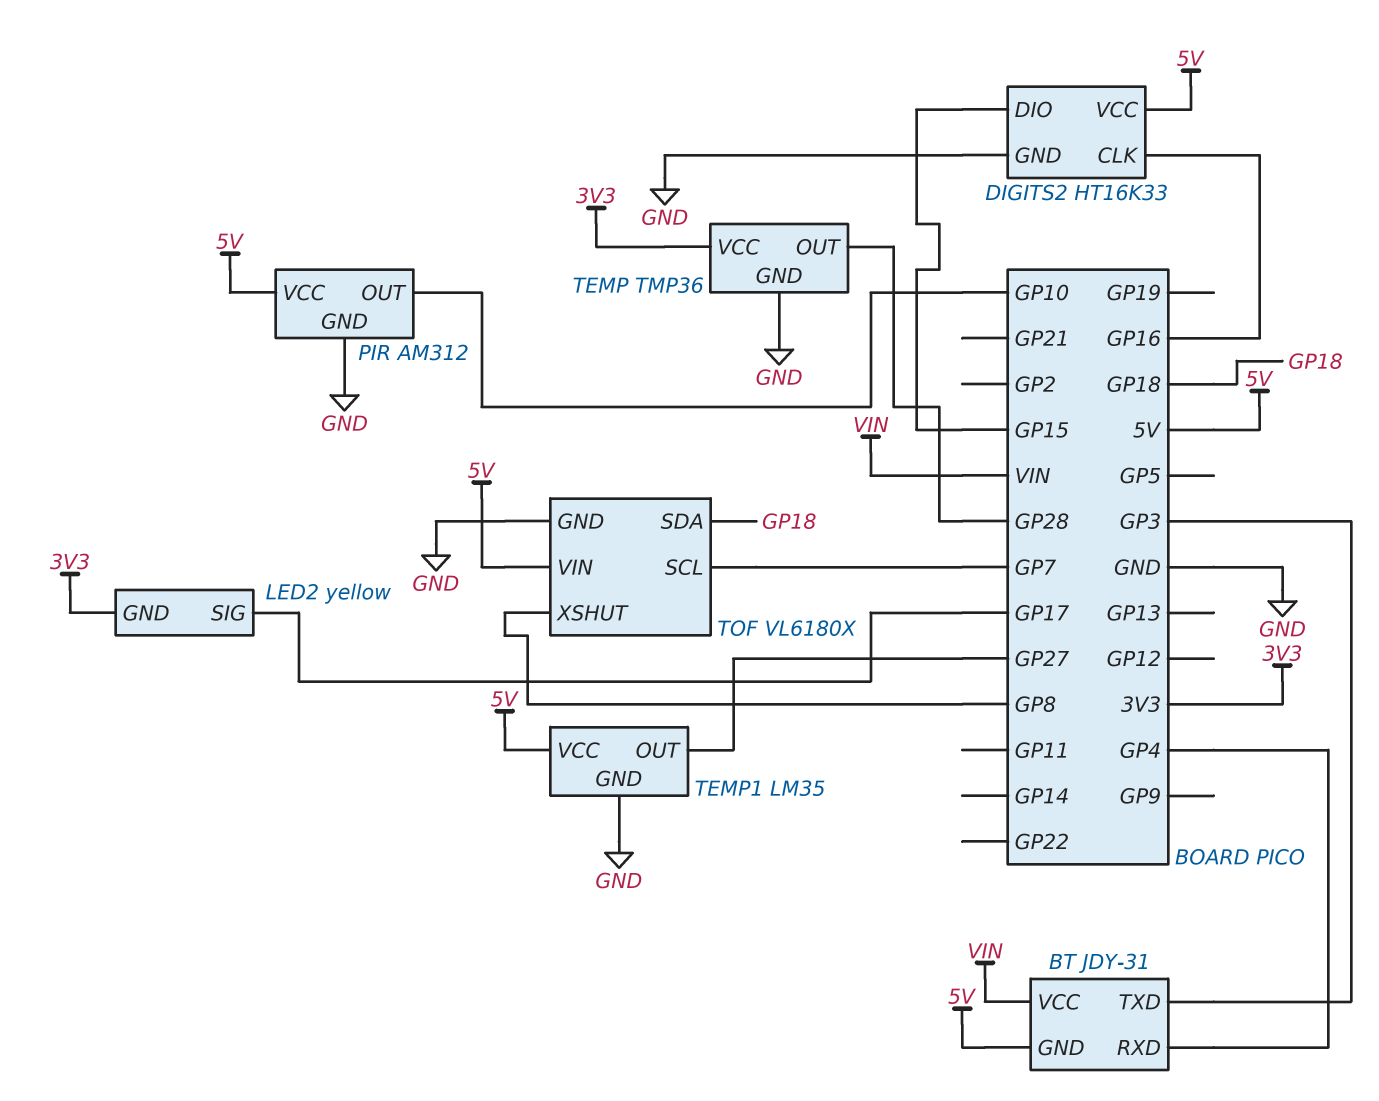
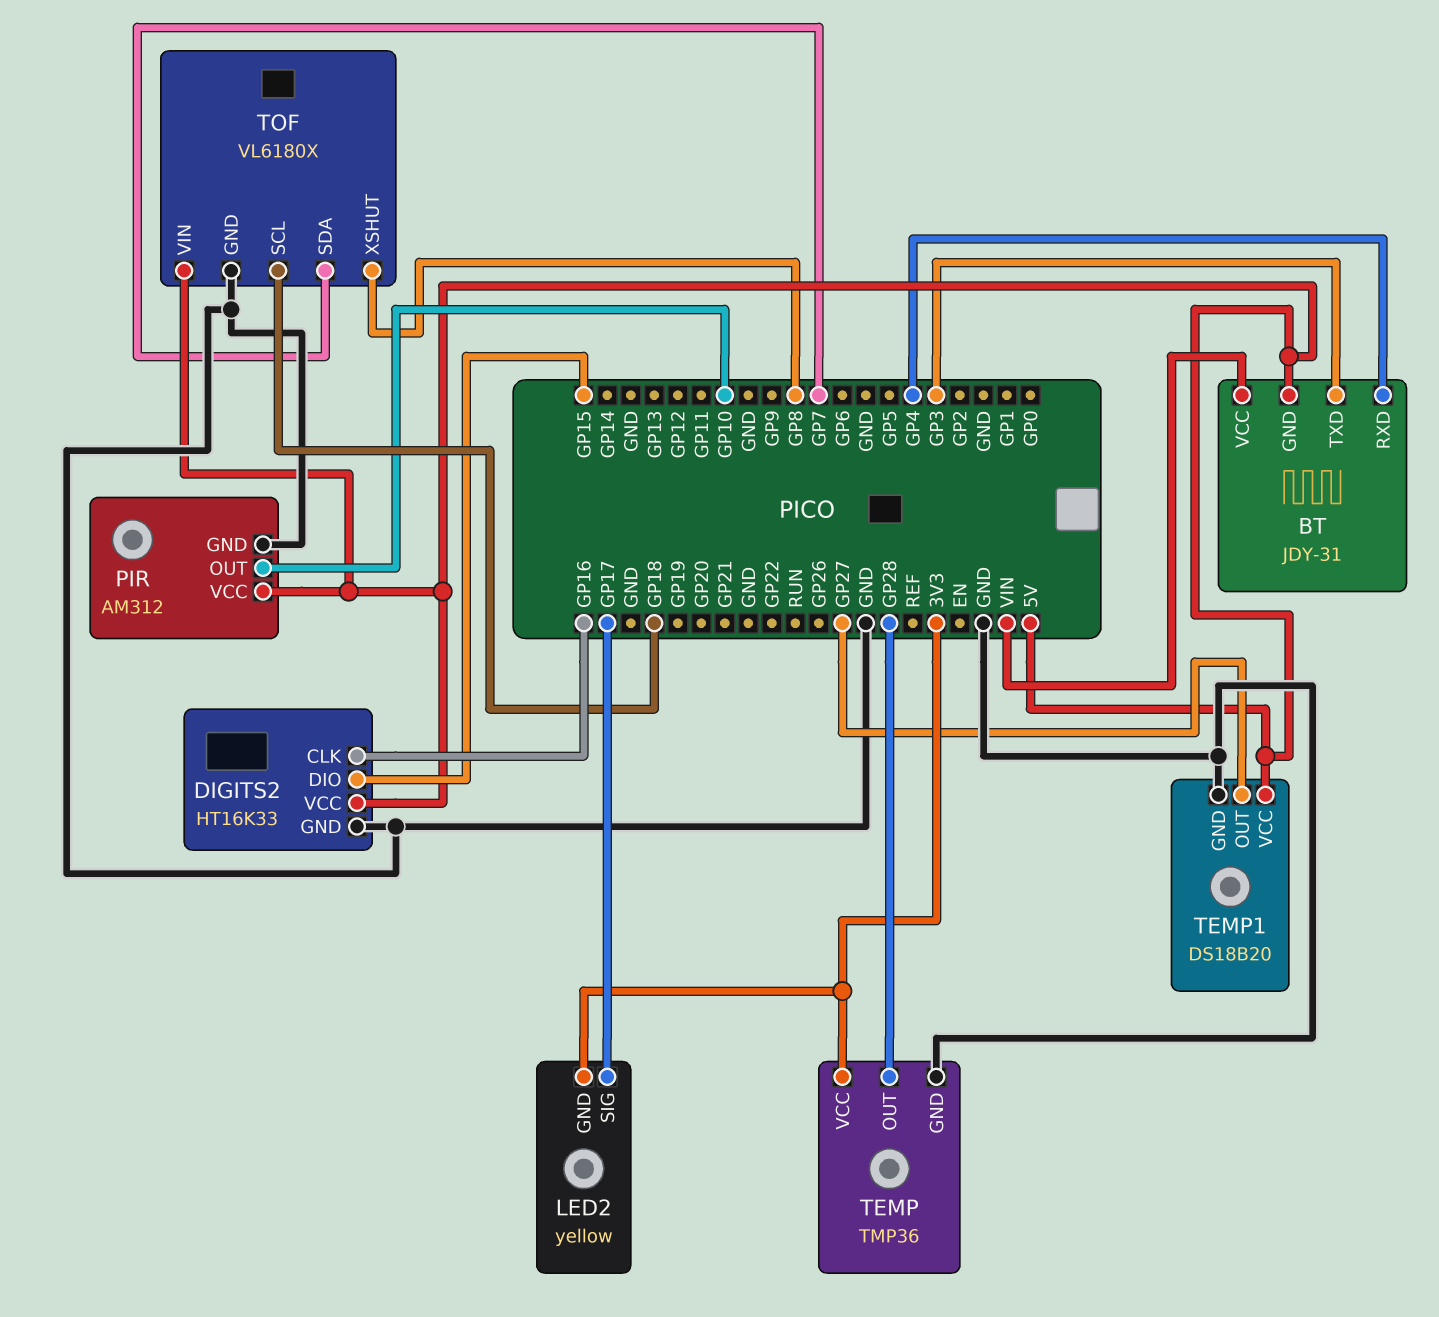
TEMP1: LM35 -> DS18B20
TOF pin SCL: GP7 -> GP18
TOF pin SDA: GP18 -> GP7

